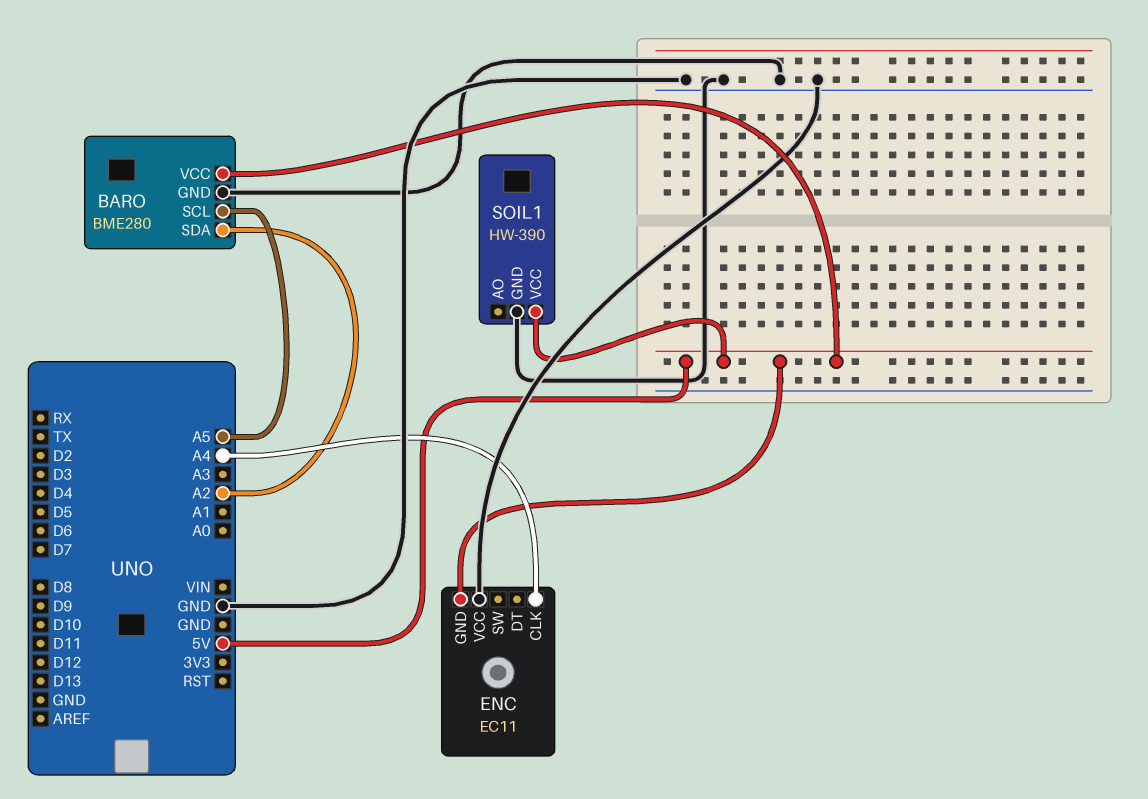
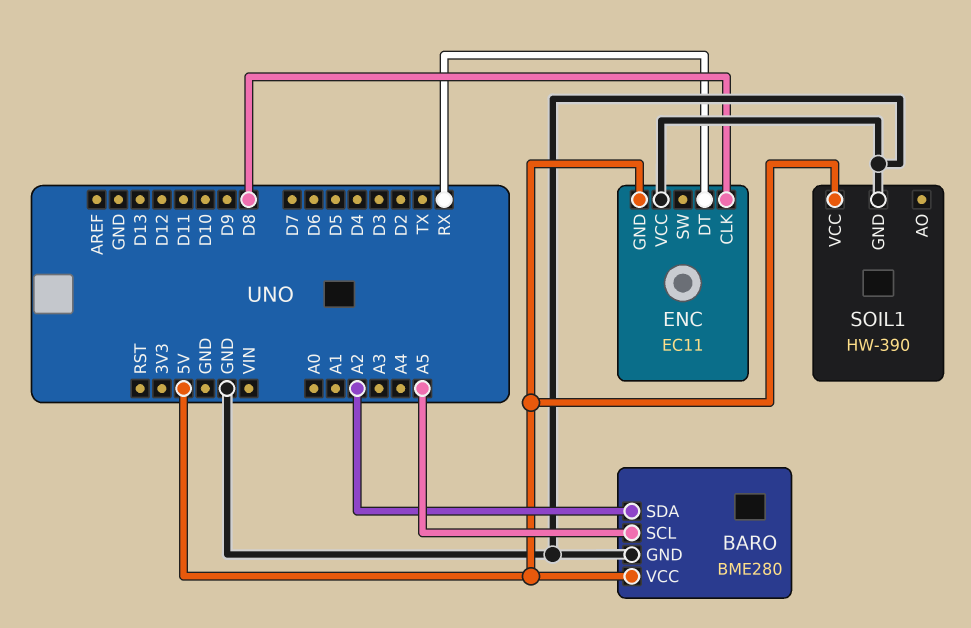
ENC pin CLK: A4 -> D8
ENC pin DT: none -> RX

